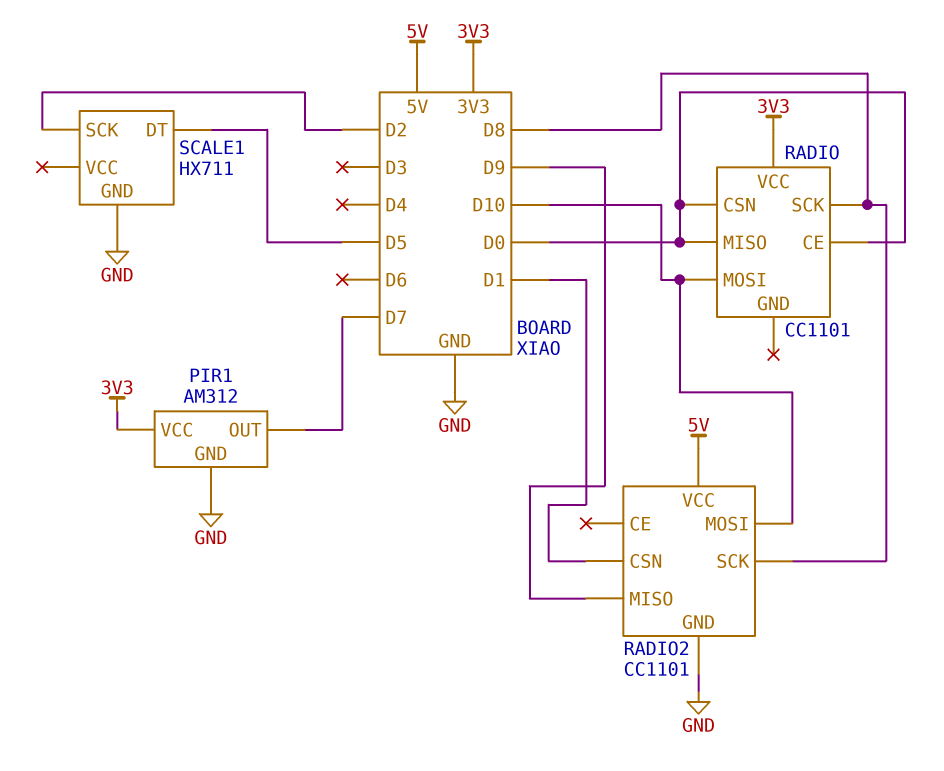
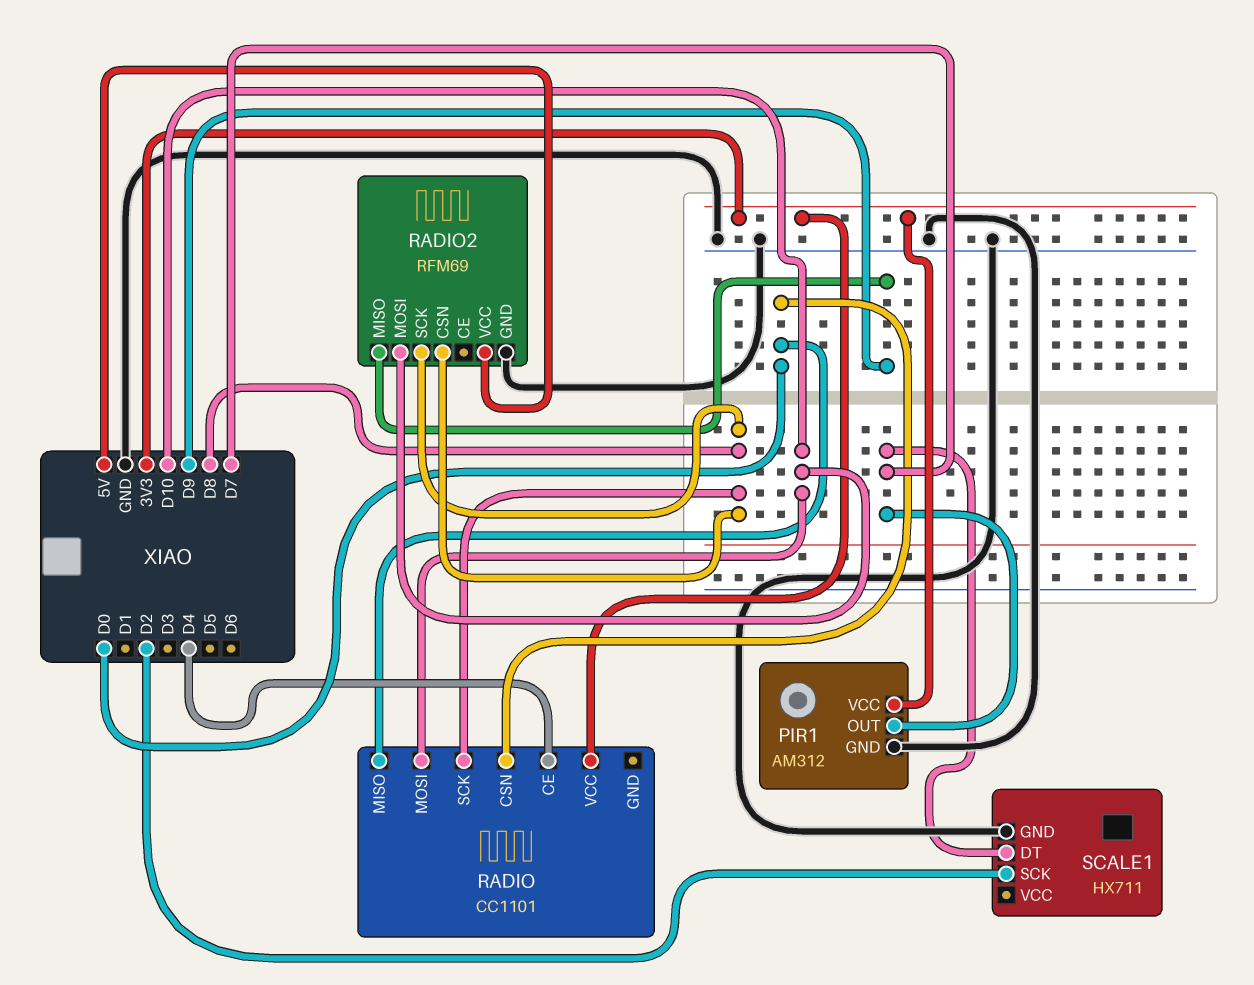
RADIO pin CE: D0 -> D4
RADIO2: CC1101 -> RFM69
RADIO2 pin CSN: D1 -> D8
SCALE1 pin DT: D5 -> D7

